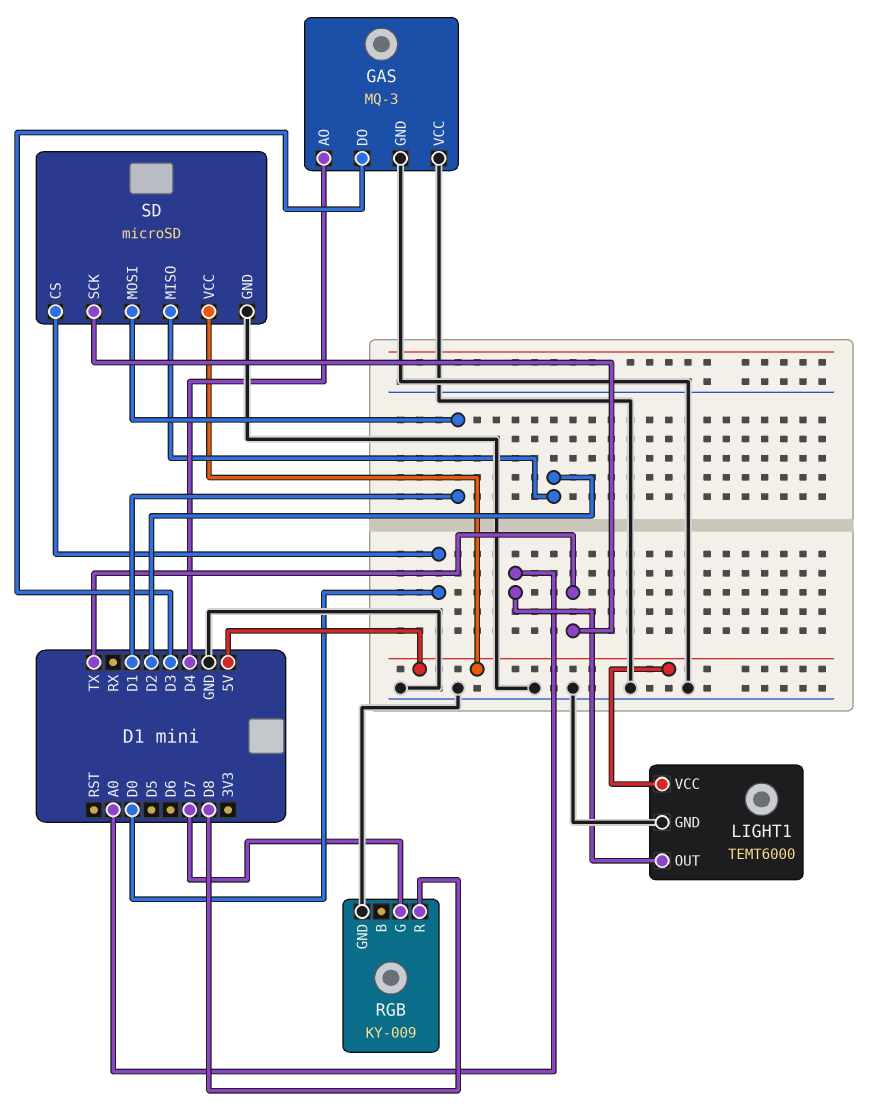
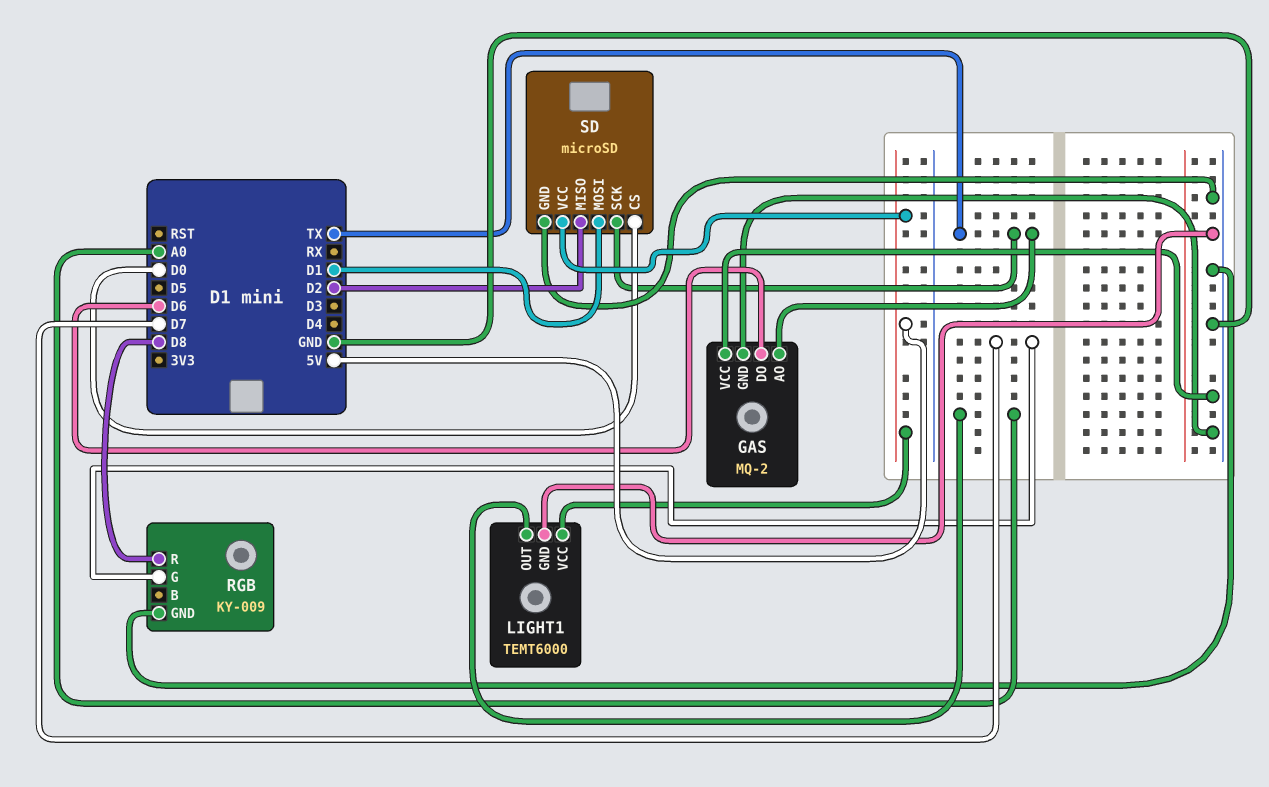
GAS: MQ-3 -> MQ-2
GAS pin AO: D4 -> TX
GAS pin DO: D3 -> D6

